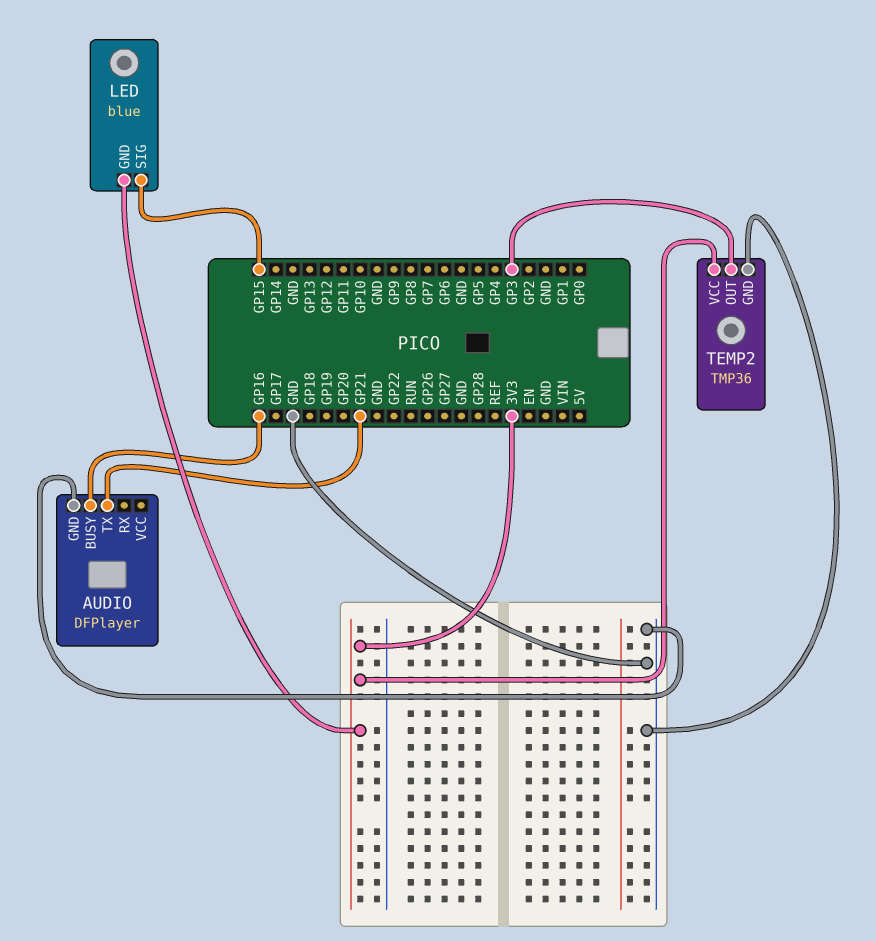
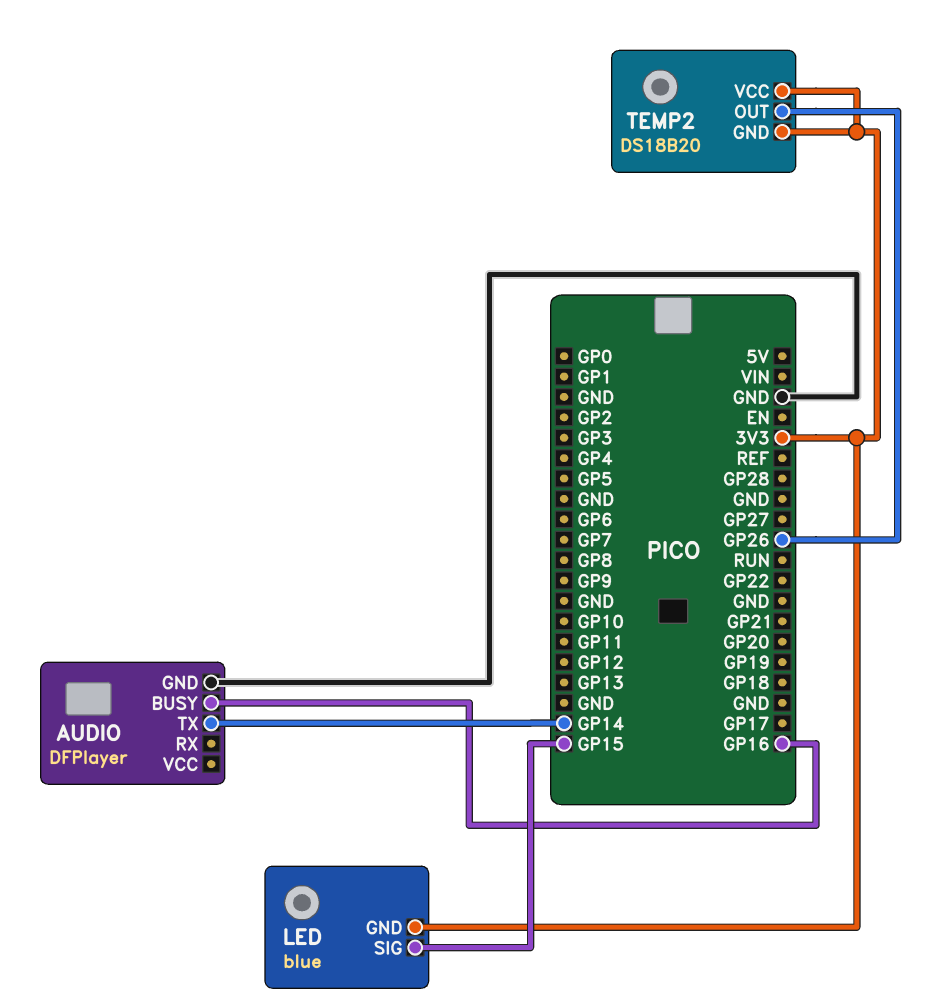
AUDIO pin TX: GP21 -> GP14
TEMP2: TMP36 -> DS18B20
TEMP2 pin GND: GND -> 3V3
TEMP2 pin OUT: GP3 -> GP26

